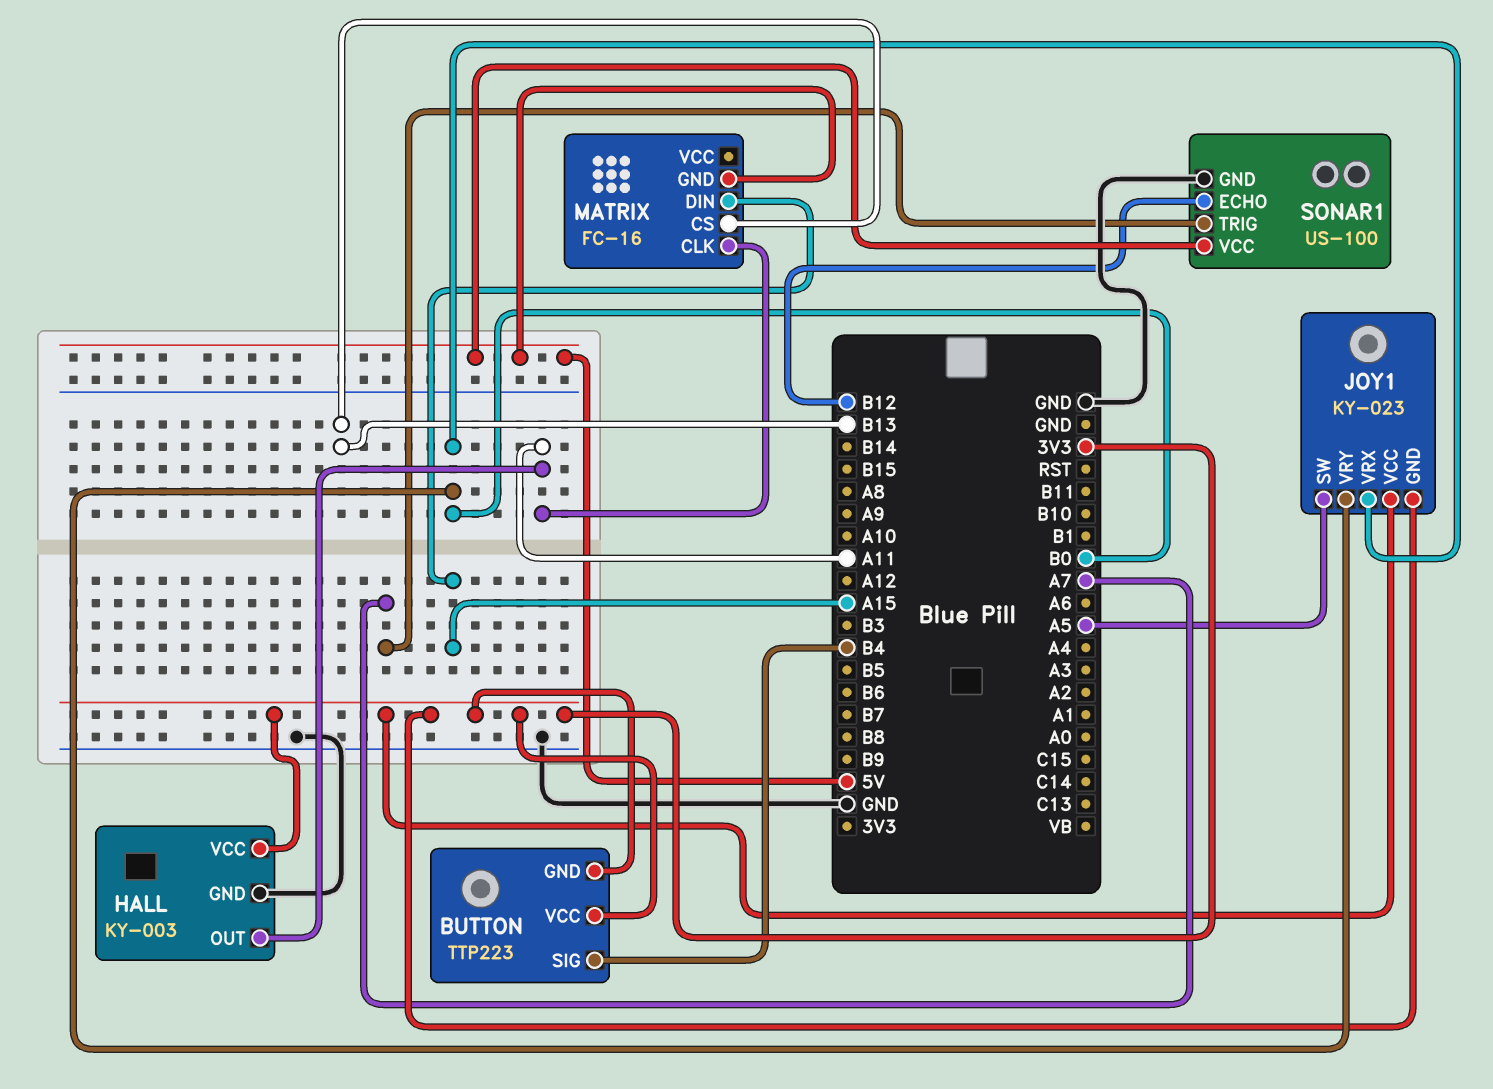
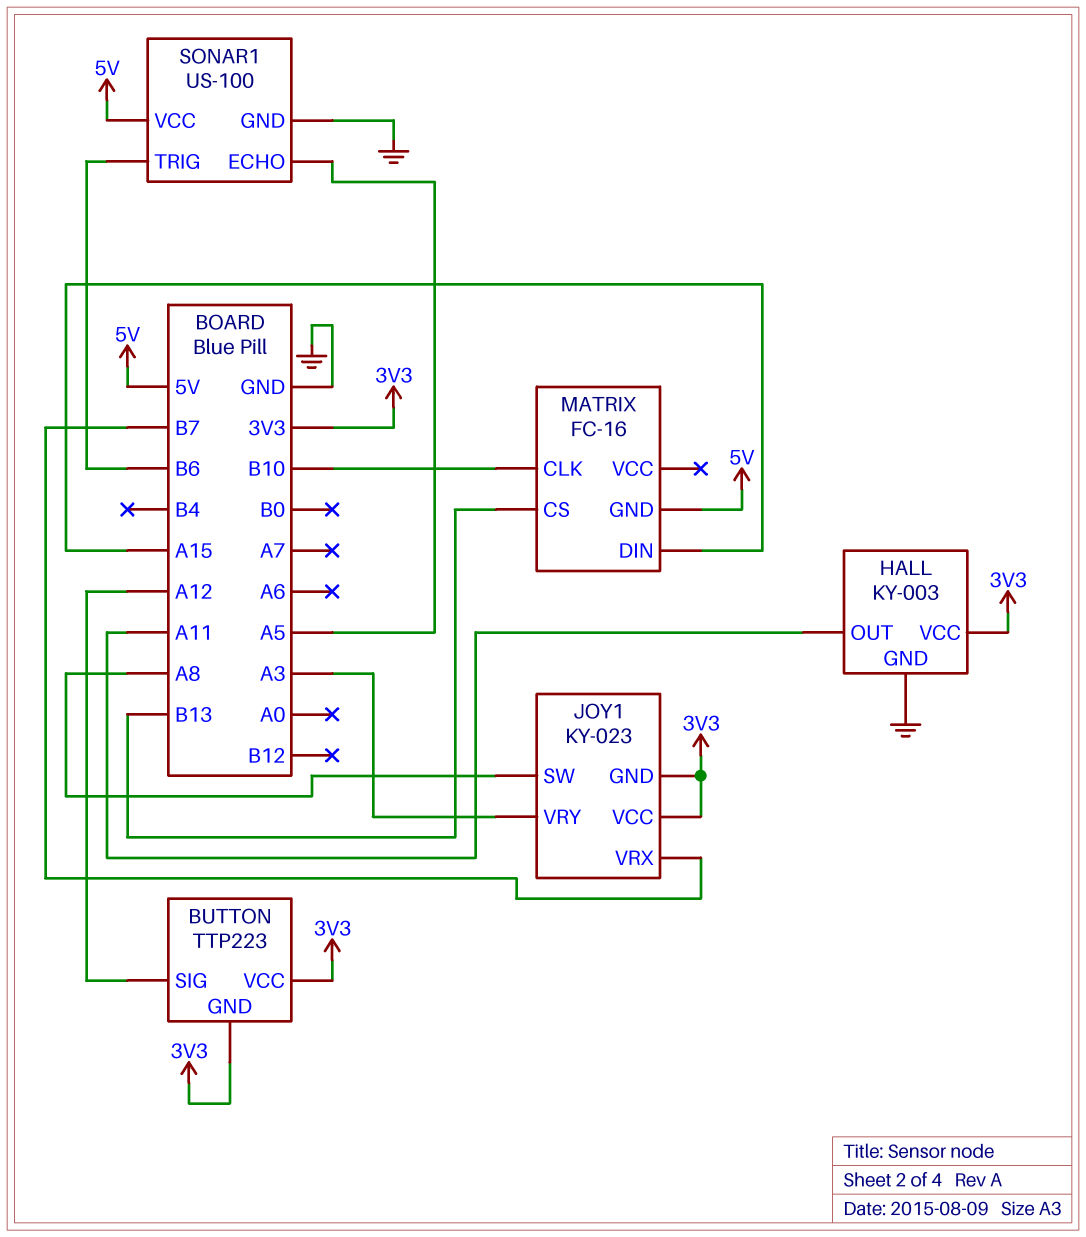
BUTTON pin SIG: B4 -> A12
JOY1 pin SW: A5 -> A8
JOY1 pin VRX: B0 -> B7
JOY1 pin VRY: B0 -> A3
MATRIX pin CLK: A11 -> B10
SONAR1 pin ECHO: B12 -> A5
SONAR1 pin TRIG: A7 -> B6

